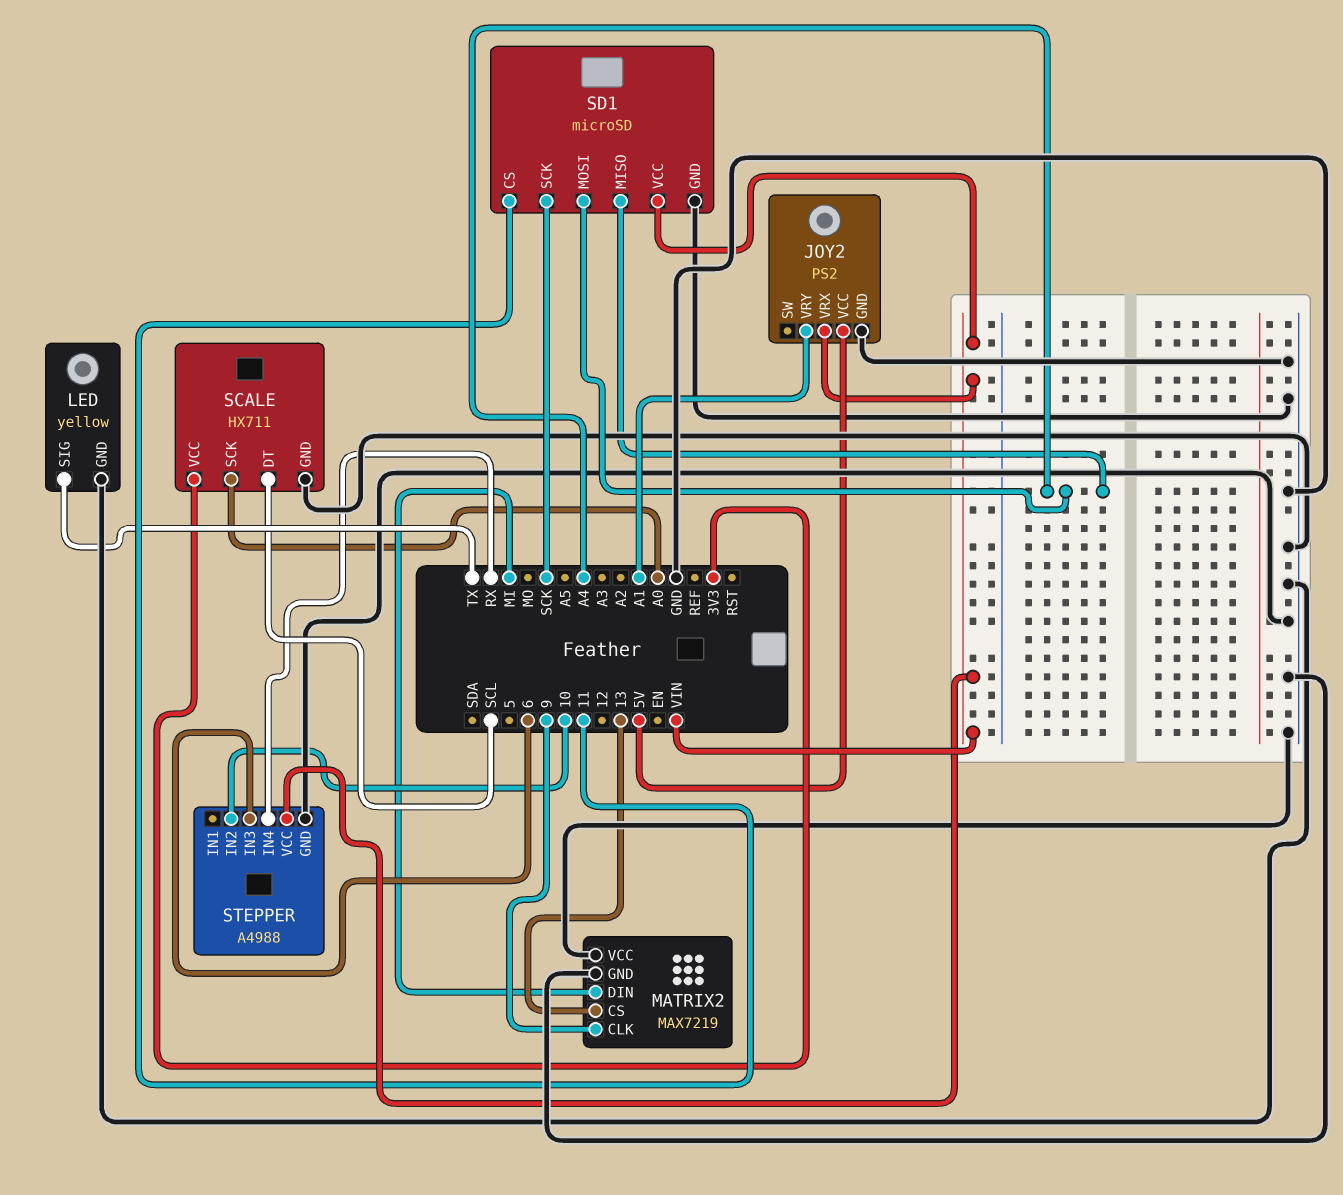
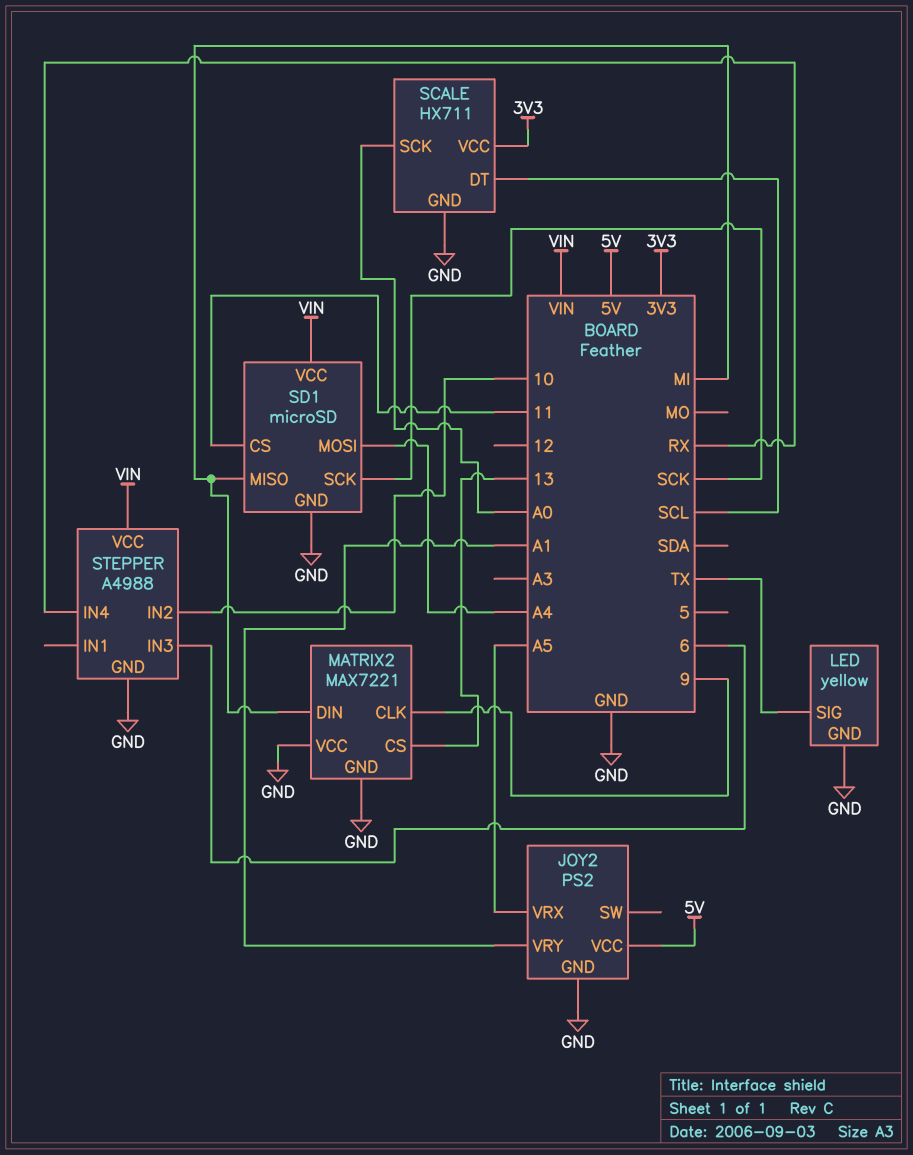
JOY2 pin VRX: VIN -> A5
MATRIX2: MAX7219 -> MAX7221
SD1 pin MISO: A4 -> MI

